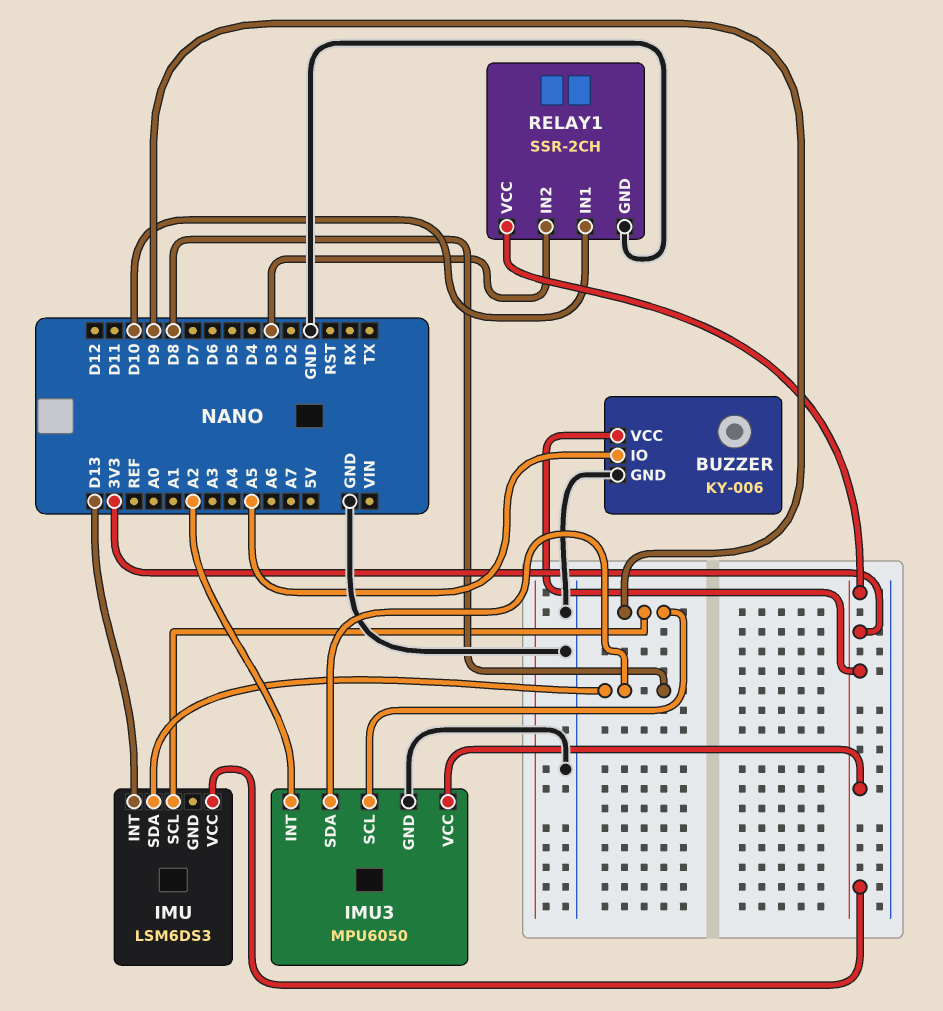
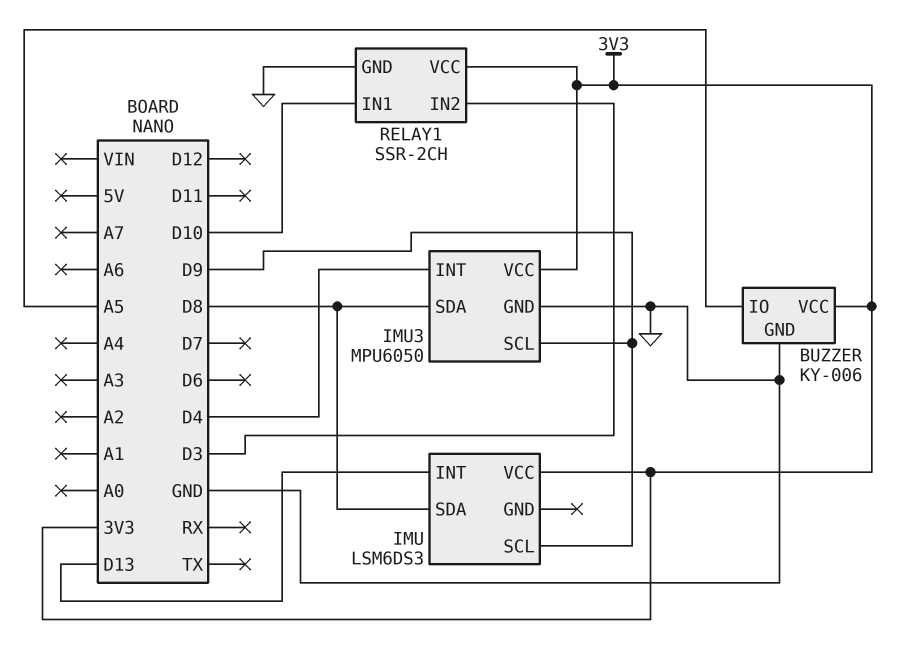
IMU3 pin INT: A2 -> D4

